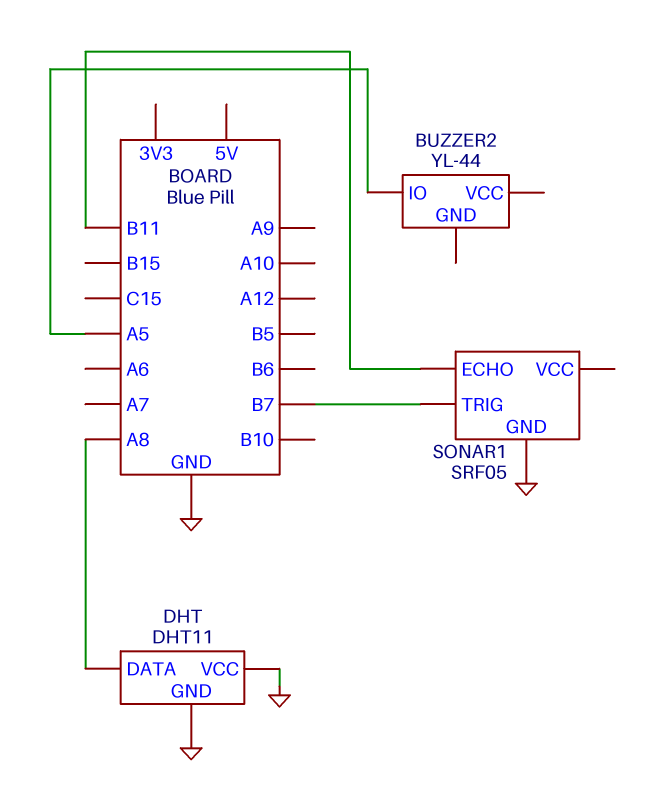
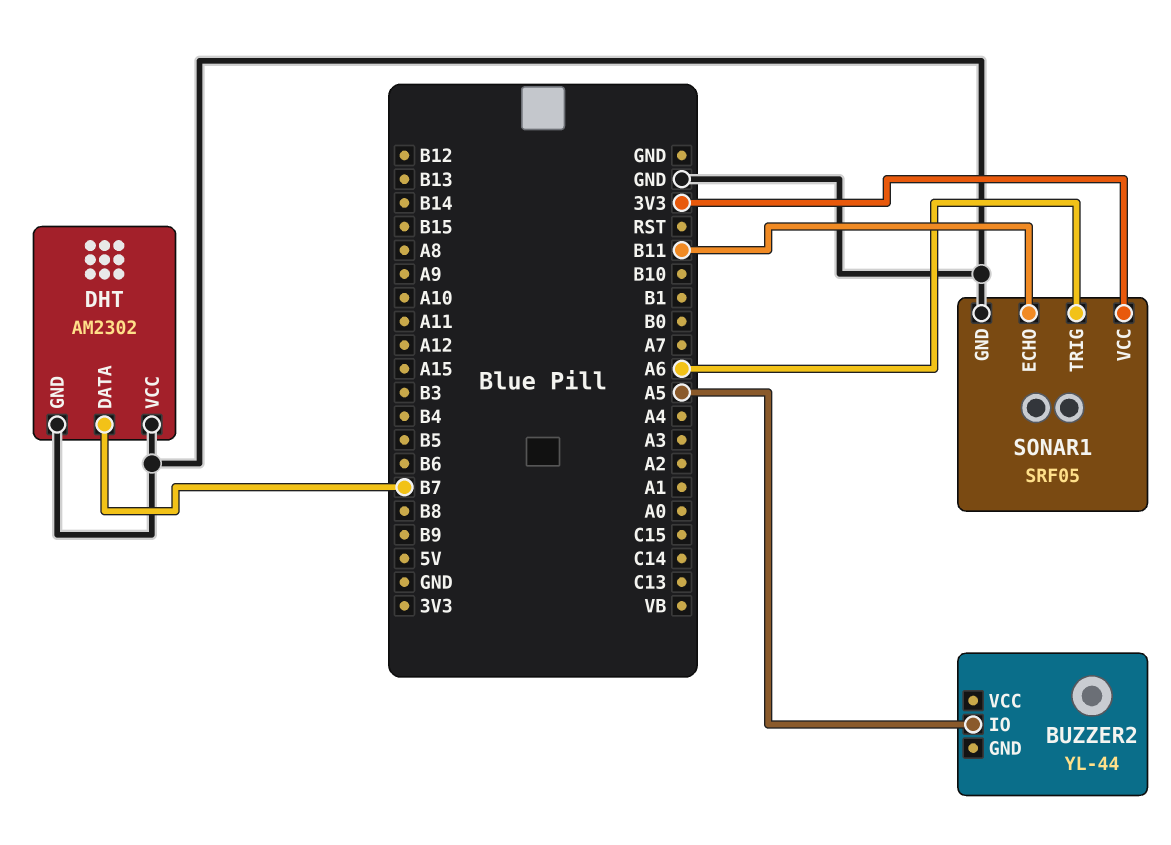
DHT: DHT11 -> AM2302
DHT pin DATA: A8 -> B7
SONAR1 pin TRIG: B7 -> A6
SONAR1 pin VCC: none -> 3V3

